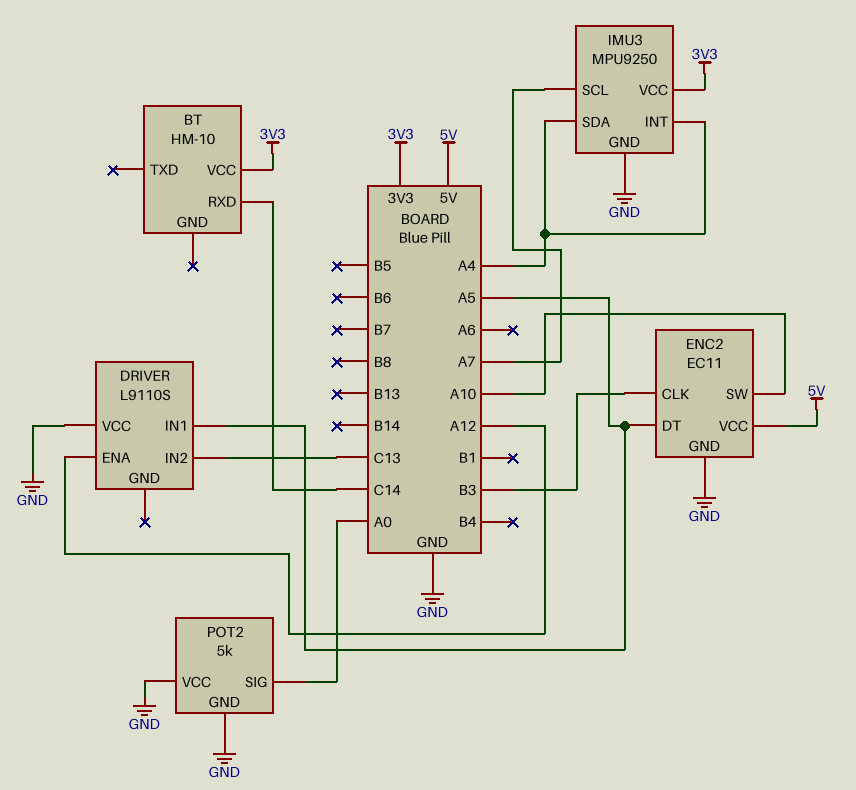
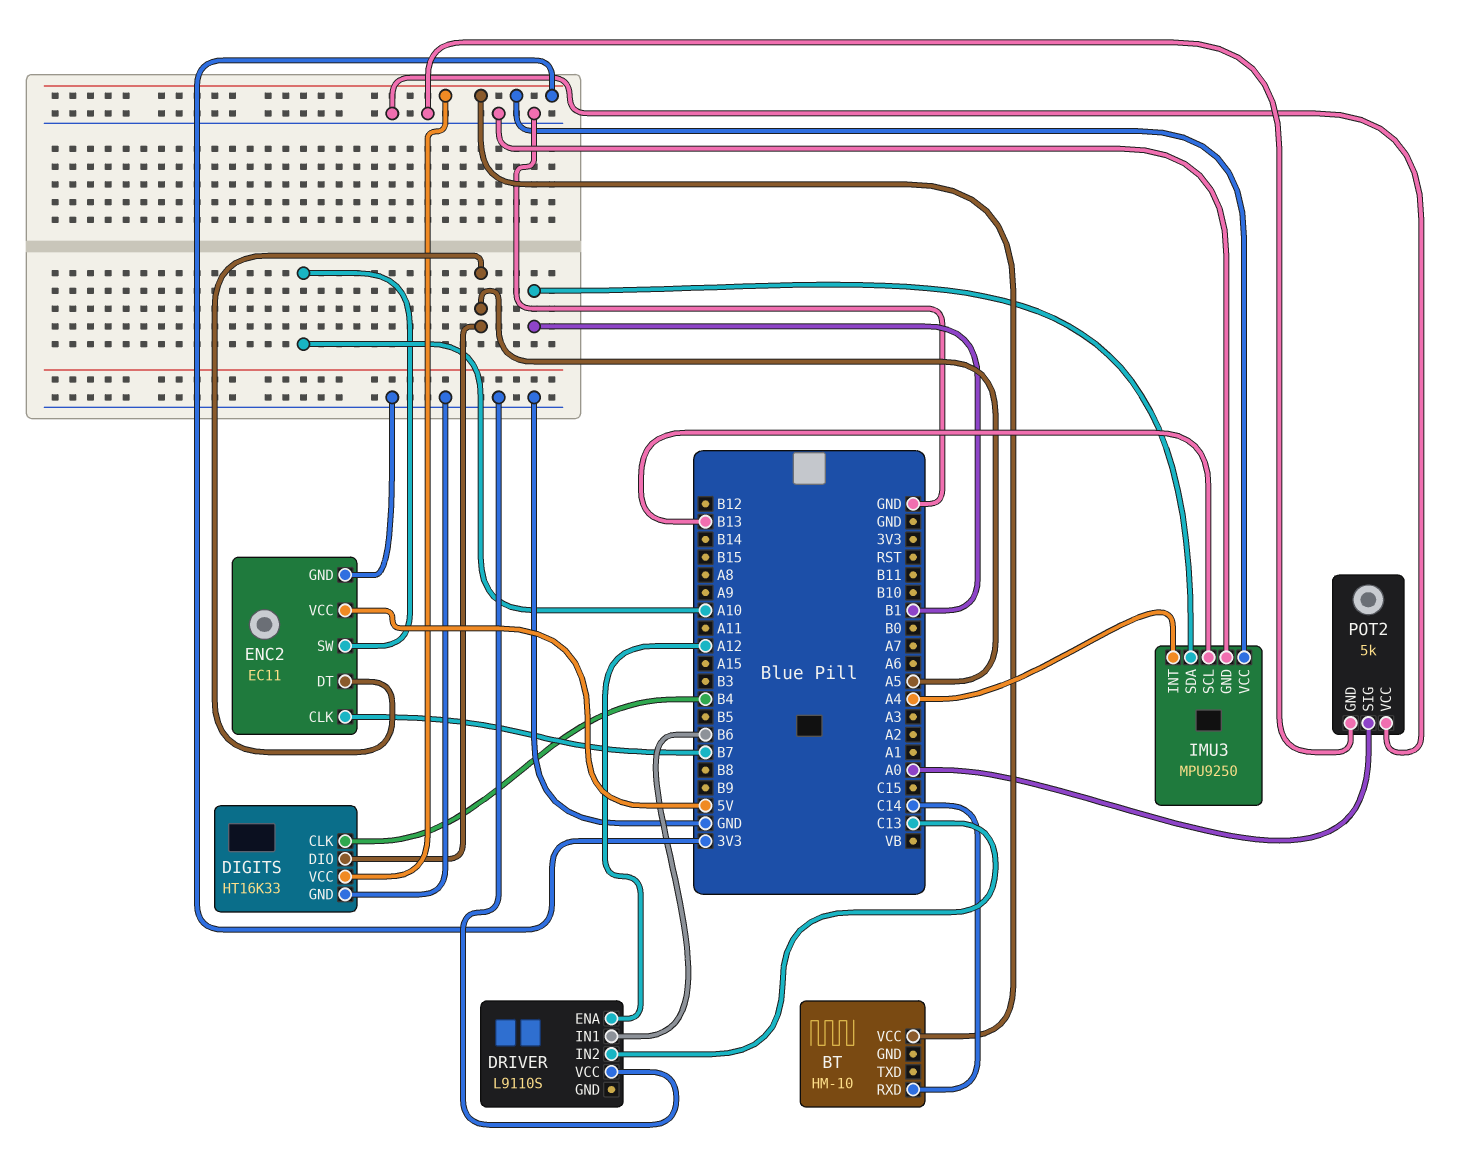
DIGITS: none -> HT16K33
DIGITS pin CLK: none -> B4
DIGITS pin DIO: none -> A5
DIGITS pin GND: none -> GND
DIGITS pin VCC: none -> 3V3
DRIVER pin IN1: A5 -> B6
ENC2 pin CLK: B3 -> B7
IMU3 pin SCL: A7 -> B13
IMU3 pin SDA: A4 -> B1

